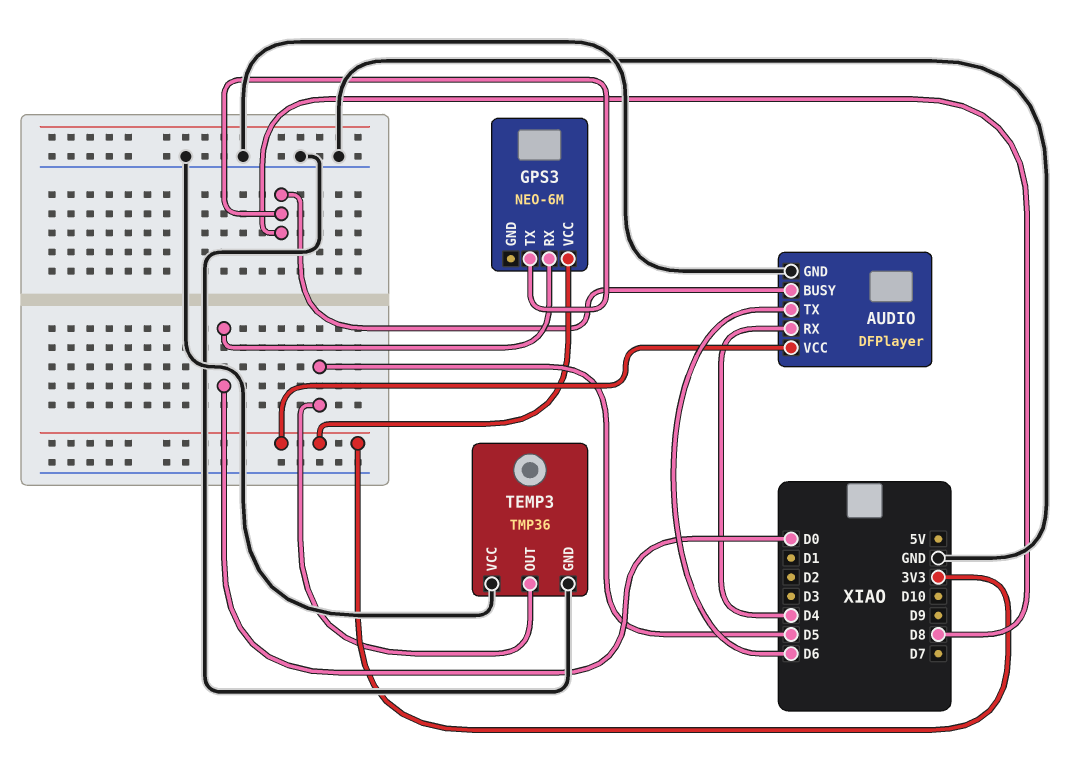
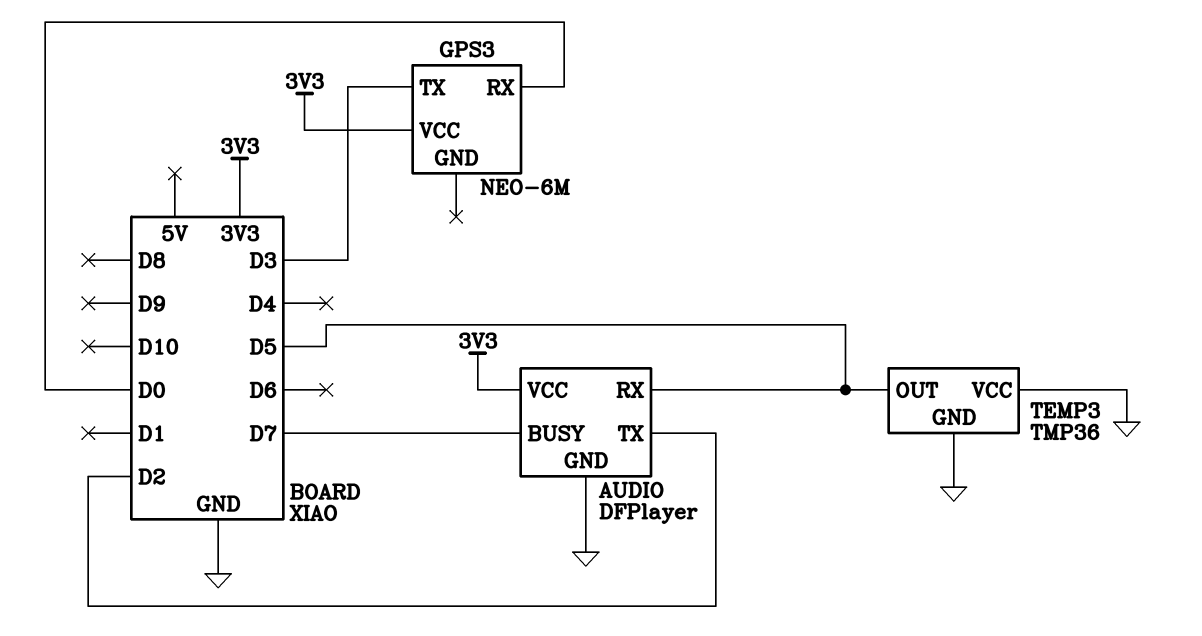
AUDIO pin BUSY: D8 -> D7
AUDIO pin RX: D4 -> D5
AUDIO pin TX: D6 -> D2
GPS3 pin TX: D8 -> D3

